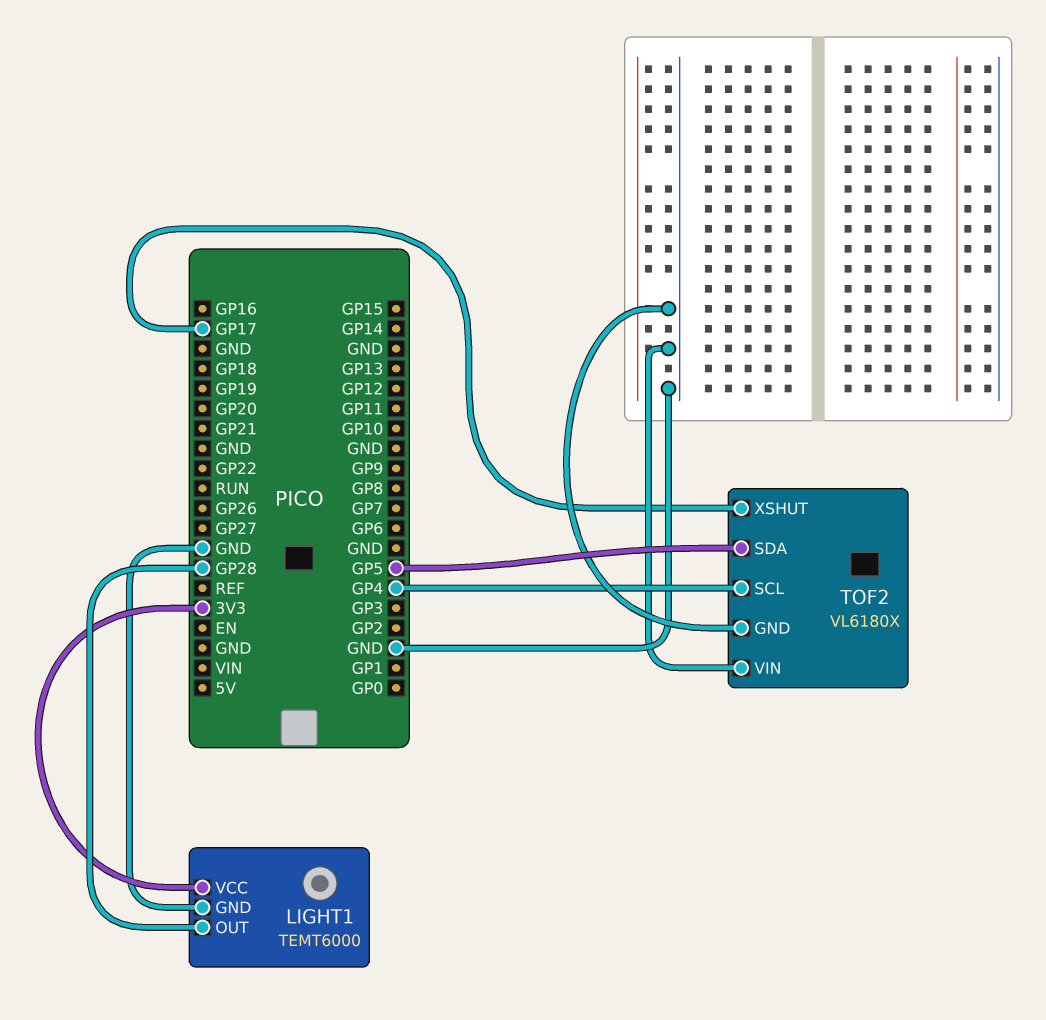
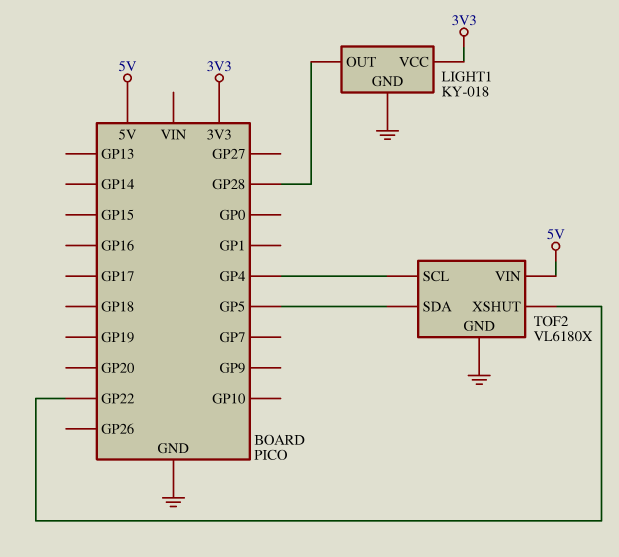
LIGHT1: TEMT6000 -> KY-018
TOF2 pin VIN: GND -> 5V
TOF2 pin XSHUT: GP17 -> GP22

